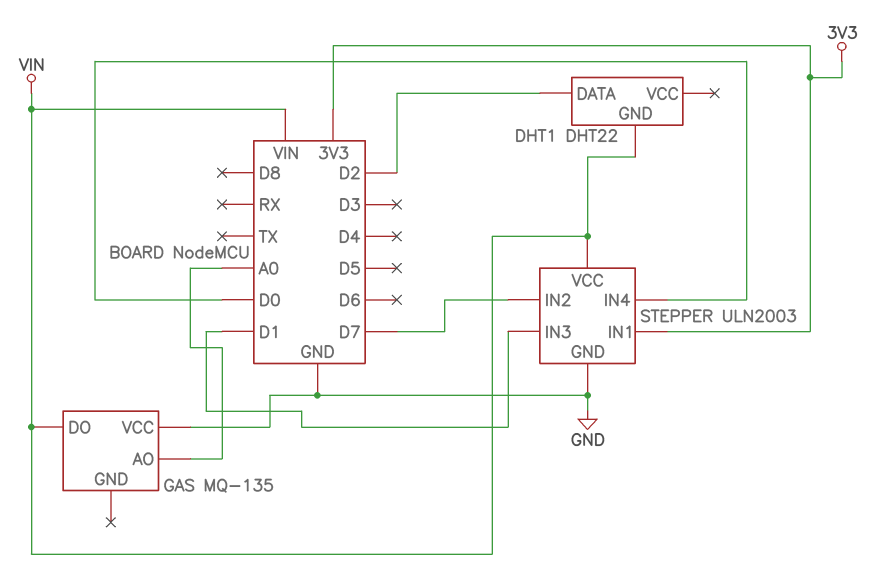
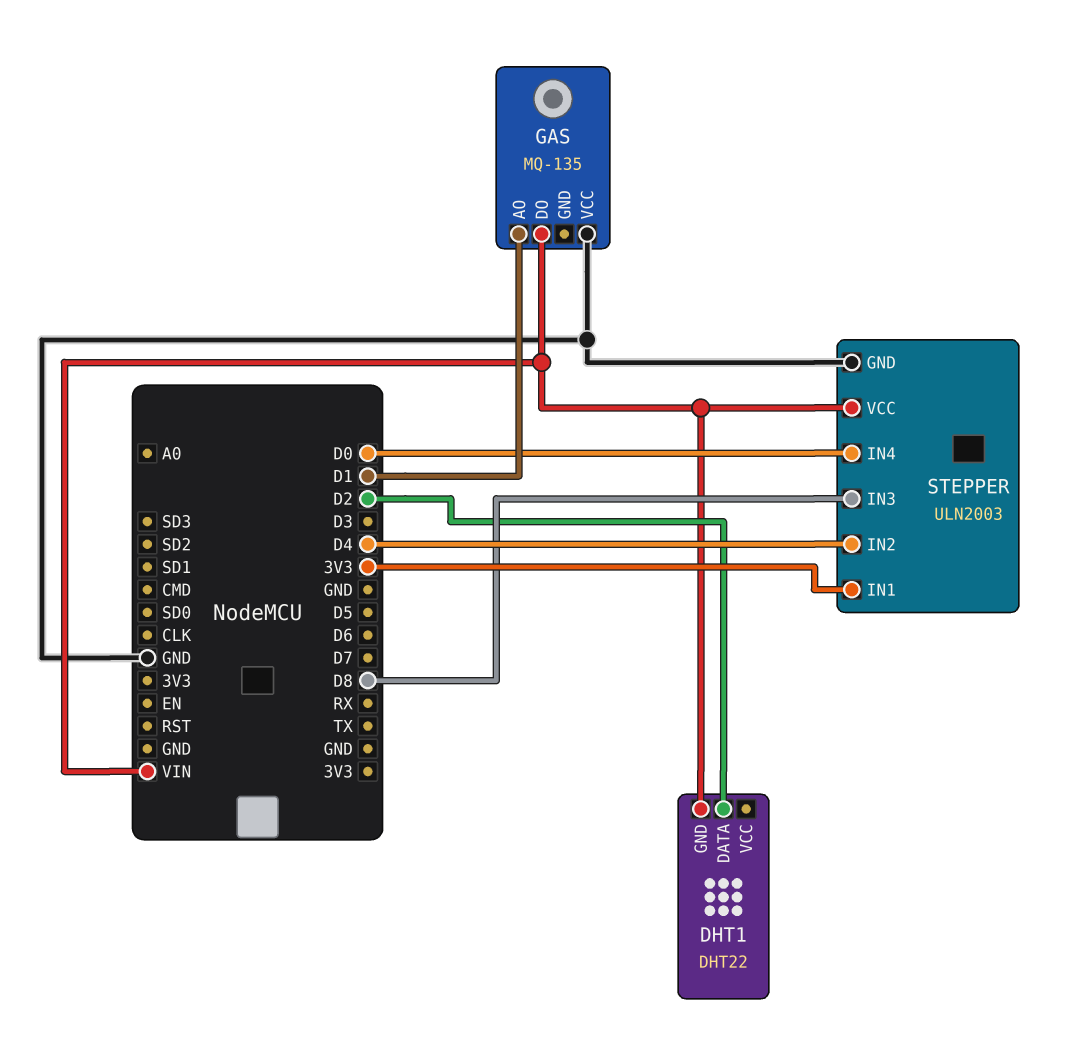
GAS pin AO: A0 -> D1
STEPPER pin IN2: D7 -> D4
STEPPER pin IN3: D1 -> D8

